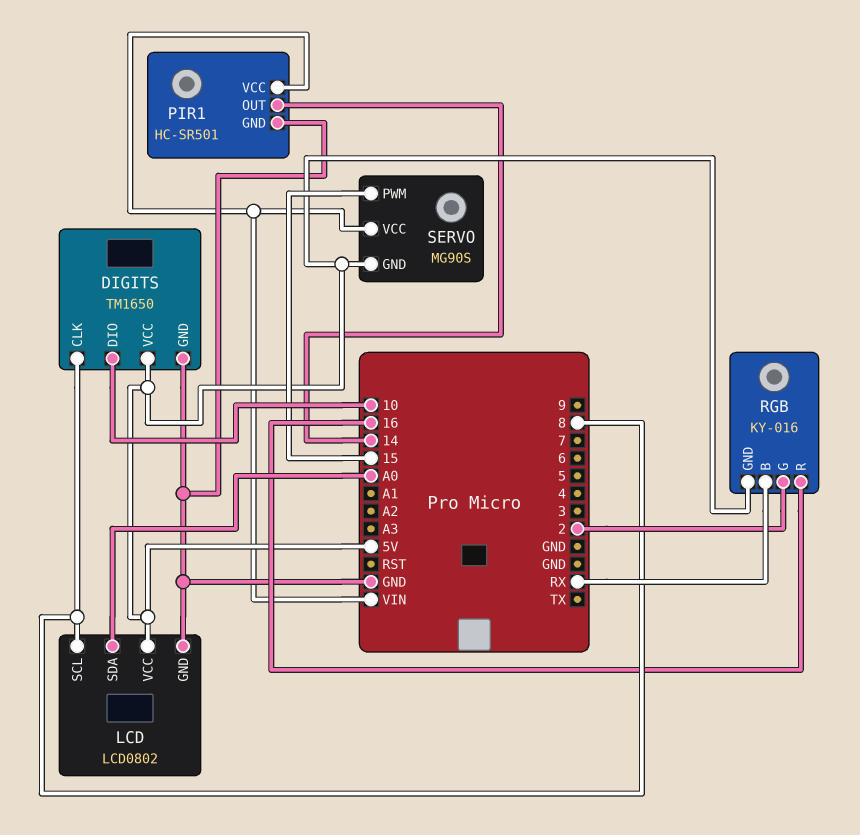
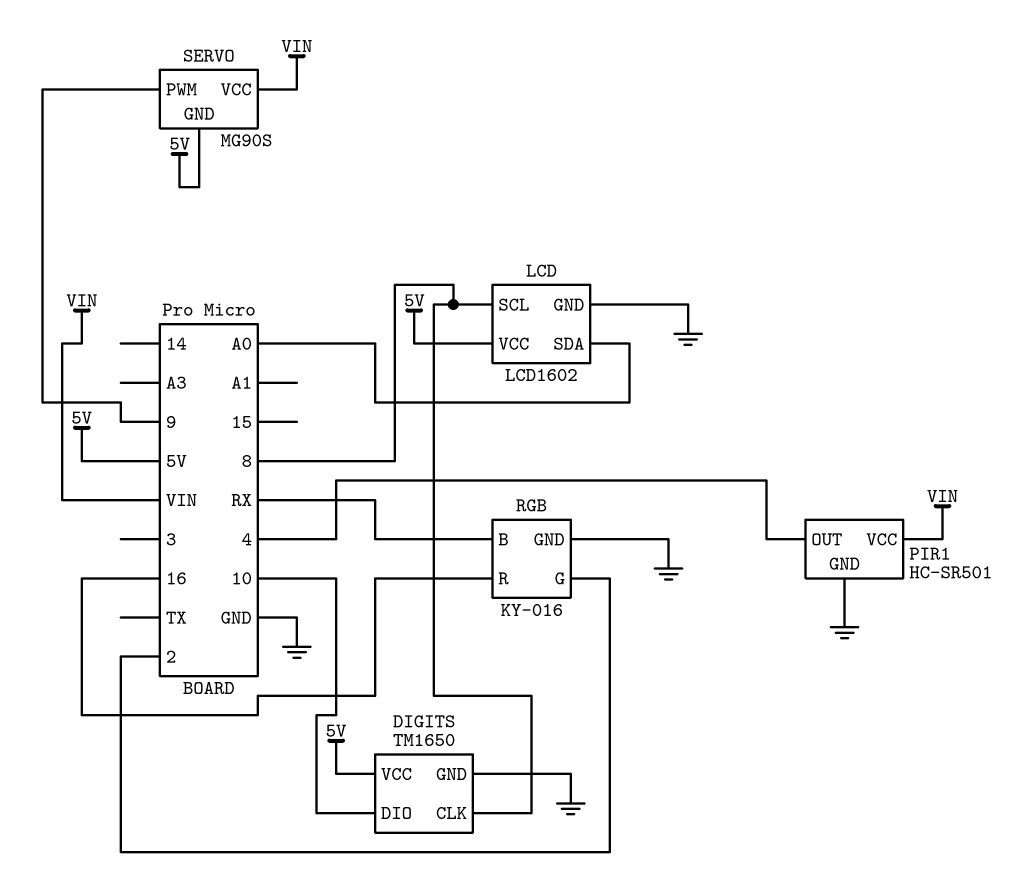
LCD: LCD0802 -> LCD1602
PIR1 pin OUT: 14 -> 4
RGB pin GND: 5V -> GND
SERVO pin PWM: 15 -> 9

